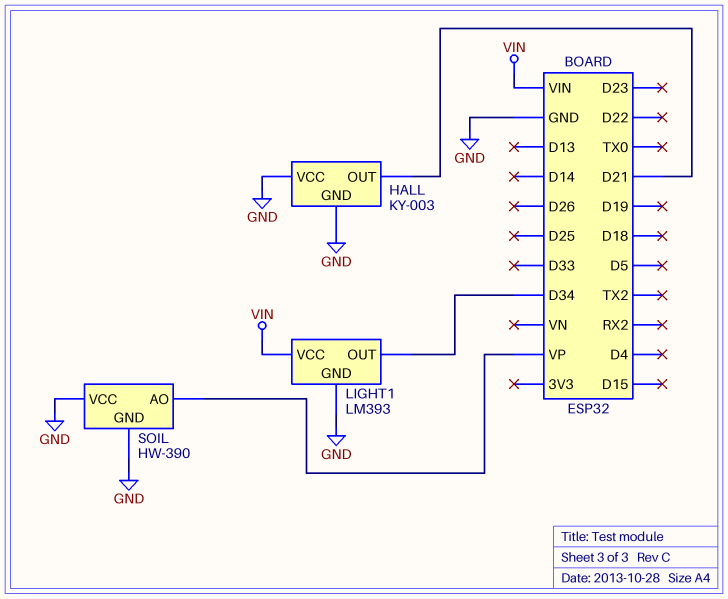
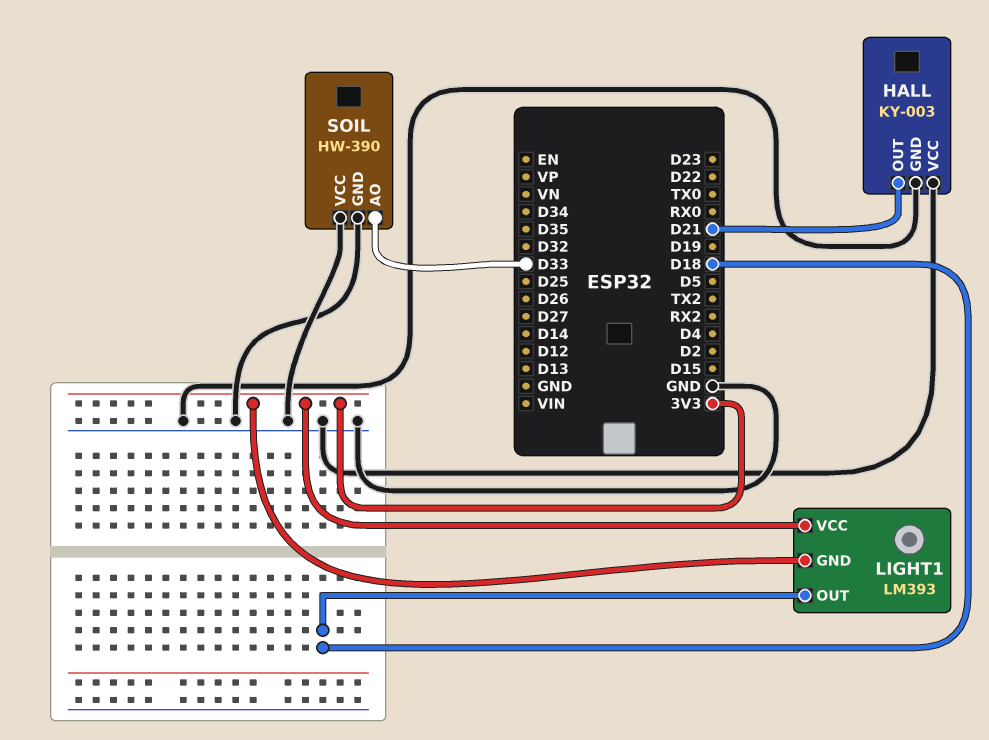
LIGHT1 pin GND: GND -> 3V3
LIGHT1 pin OUT: D34 -> D18
LIGHT1 pin VCC: VIN -> 3V3
SOIL pin AO: VP -> D33

